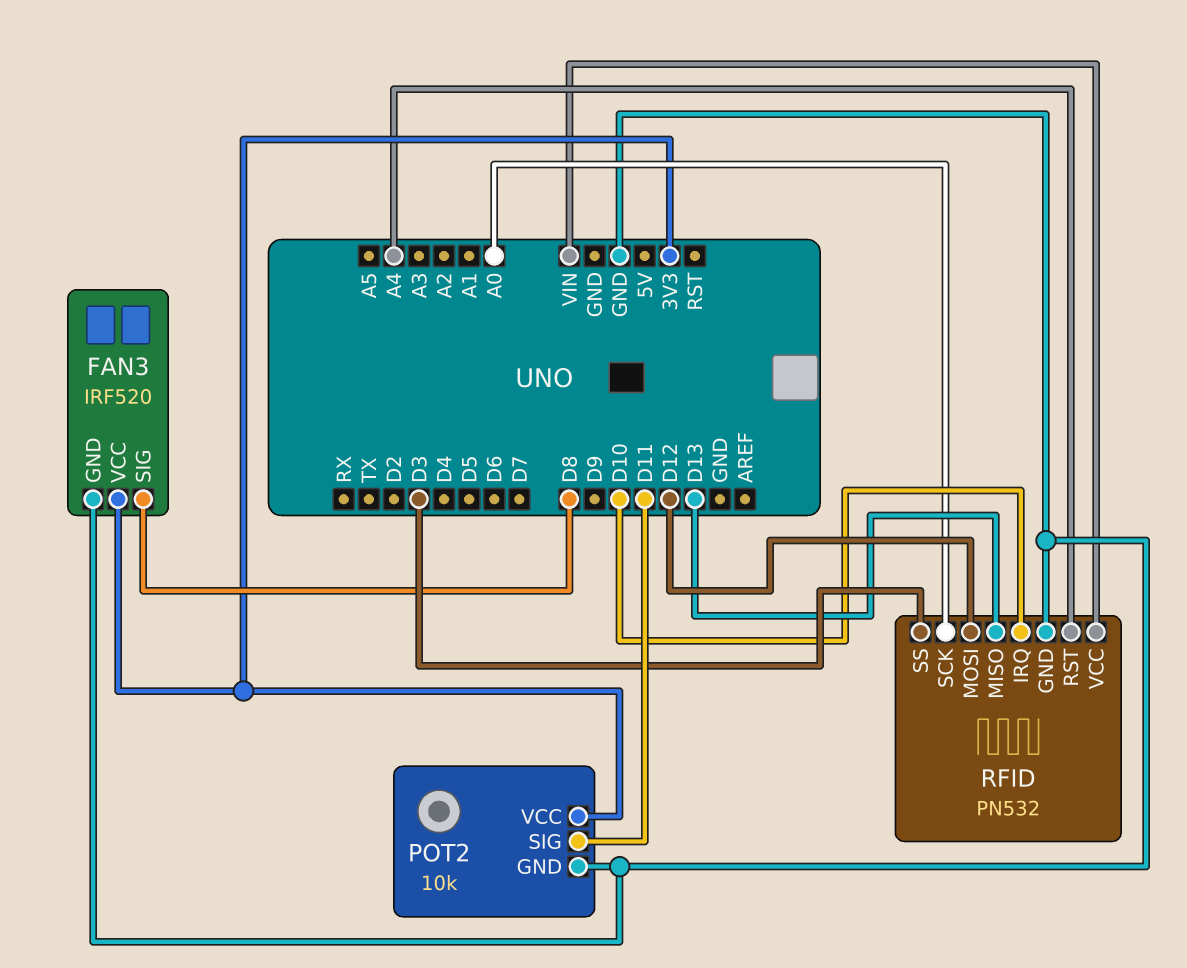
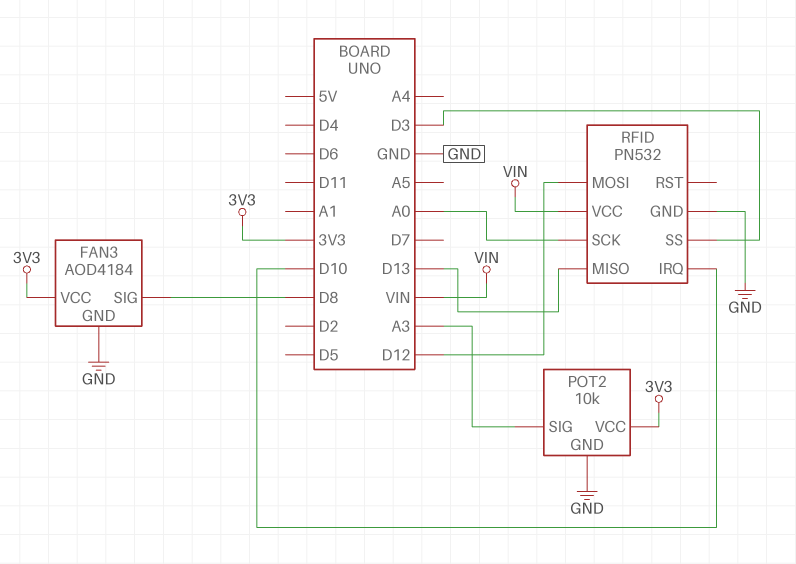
FAN3: IRF520 -> AOD4184
POT2 pin SIG: D11 -> A3
RFID pin RST: A4 -> none

